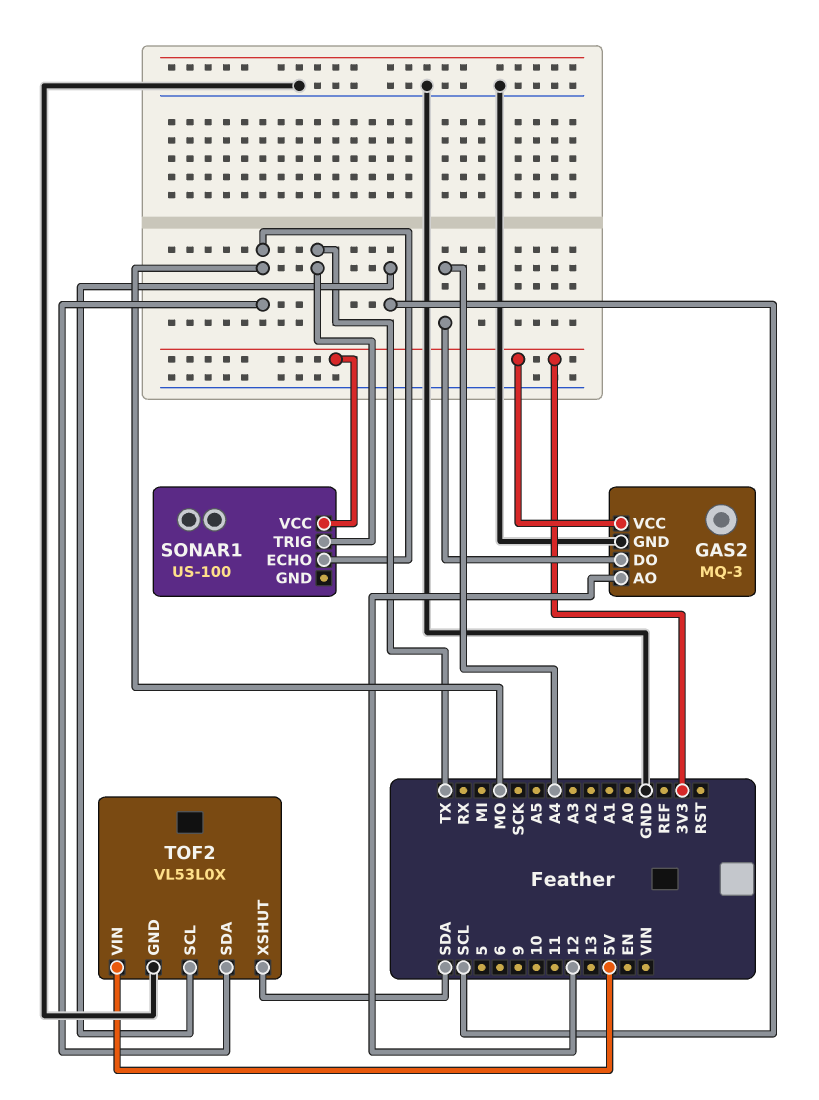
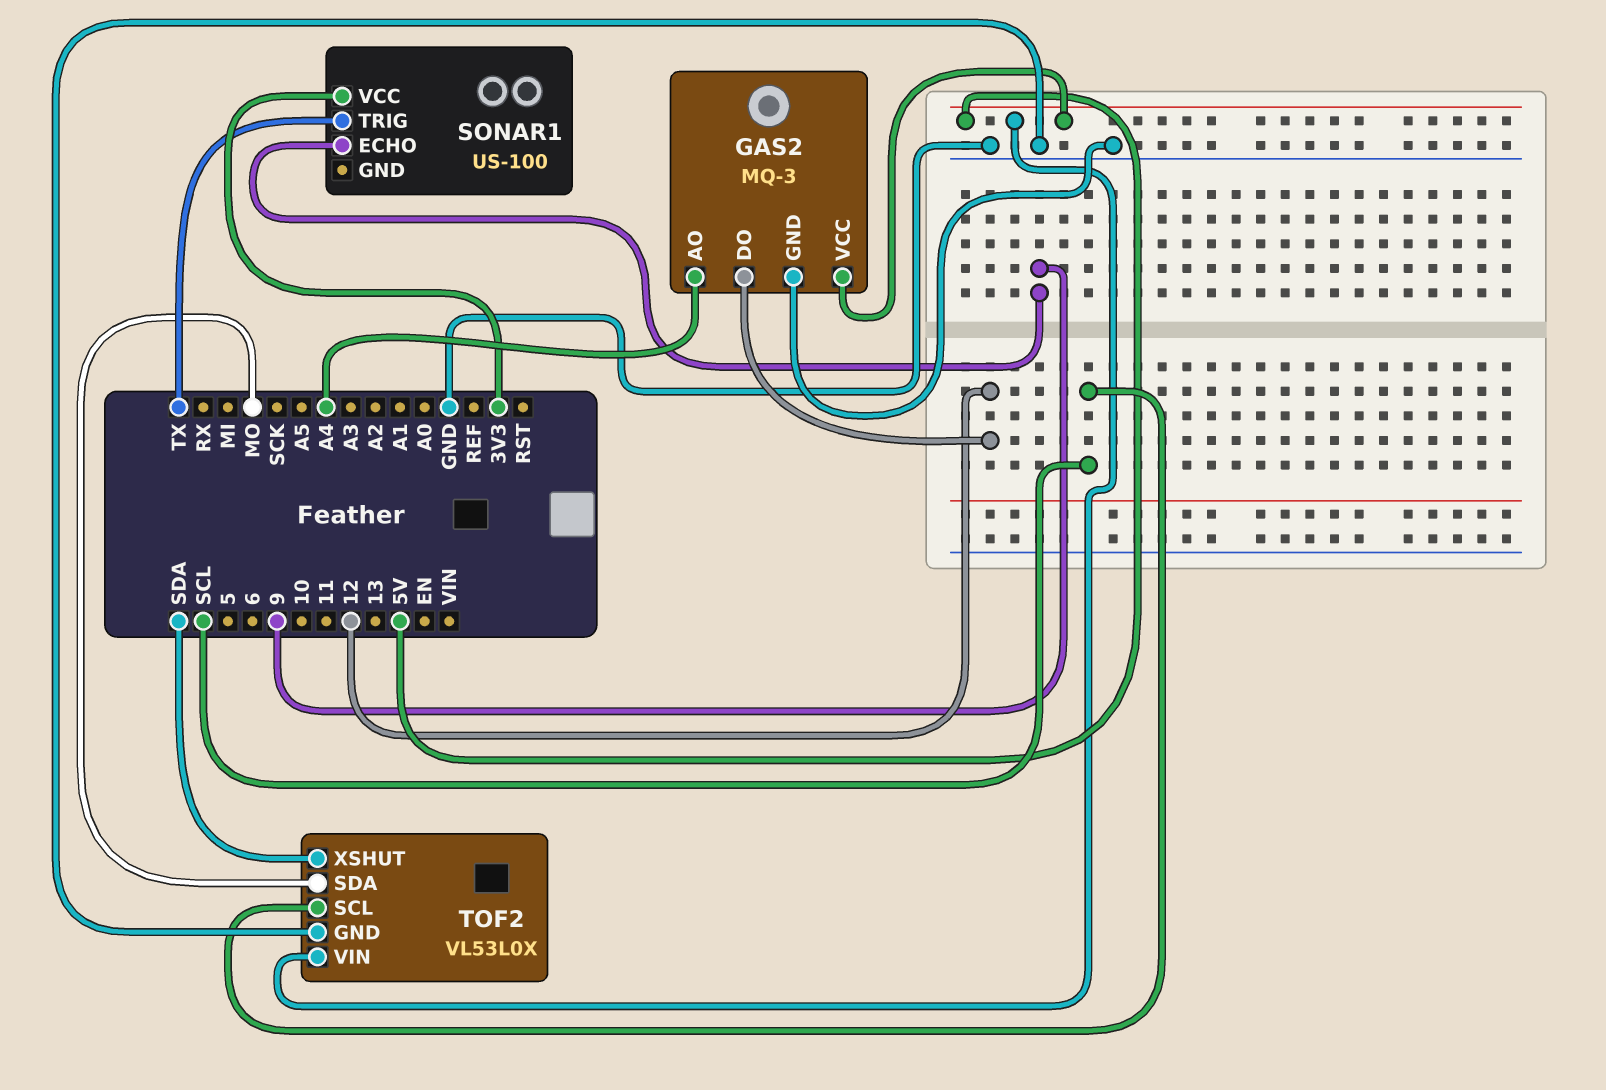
GAS2 pin AO: 12 -> A4
GAS2 pin DO: A4 -> 12
GAS2 pin VCC: 3V3 -> 5V
SONAR1 pin ECHO: MO -> 9

